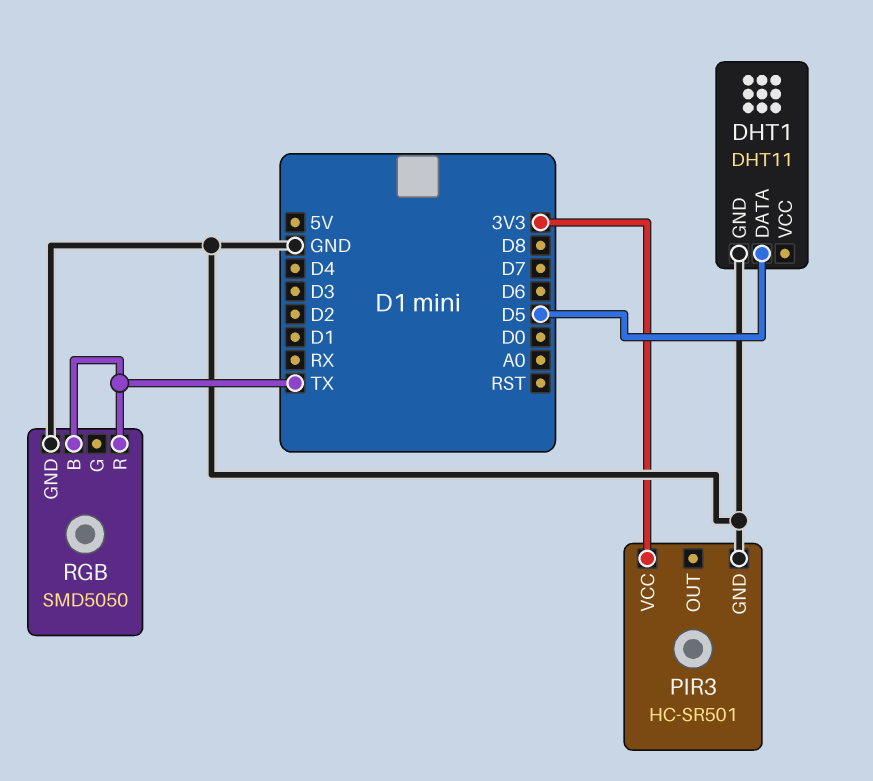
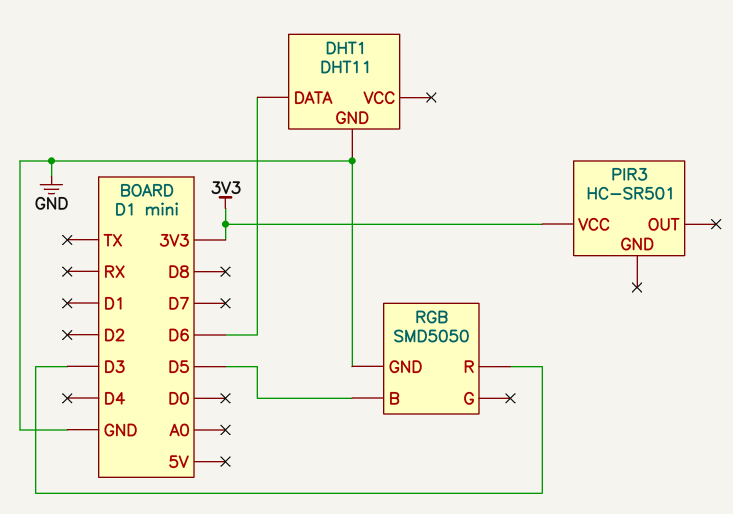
DHT1 pin DATA: D5 -> D6
PIR3 pin GND: GND -> none
RGB pin B: TX -> D5
RGB pin R: TX -> D3

